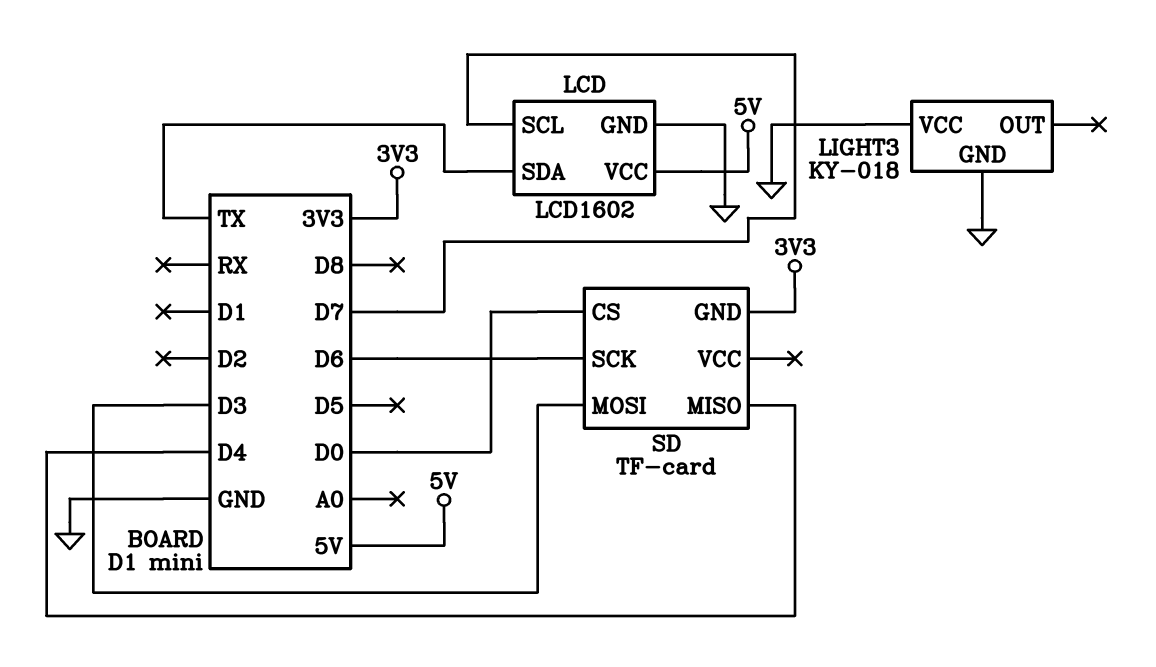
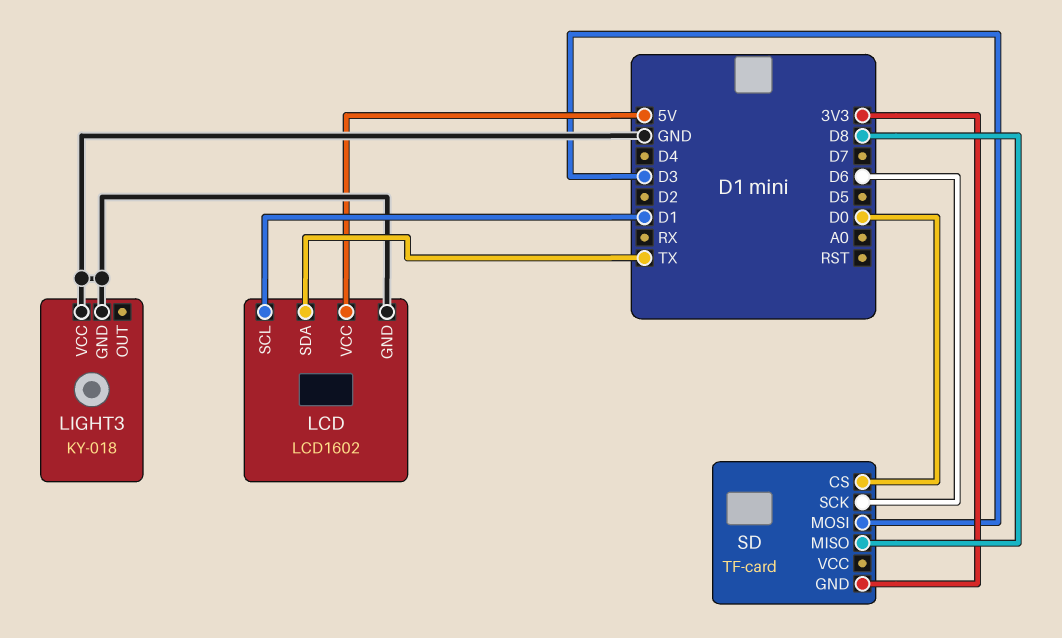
LCD pin SCL: D7 -> D1
SD pin MISO: D4 -> D8

